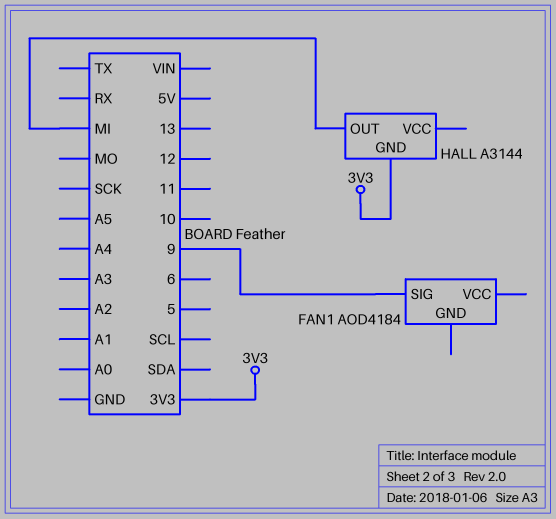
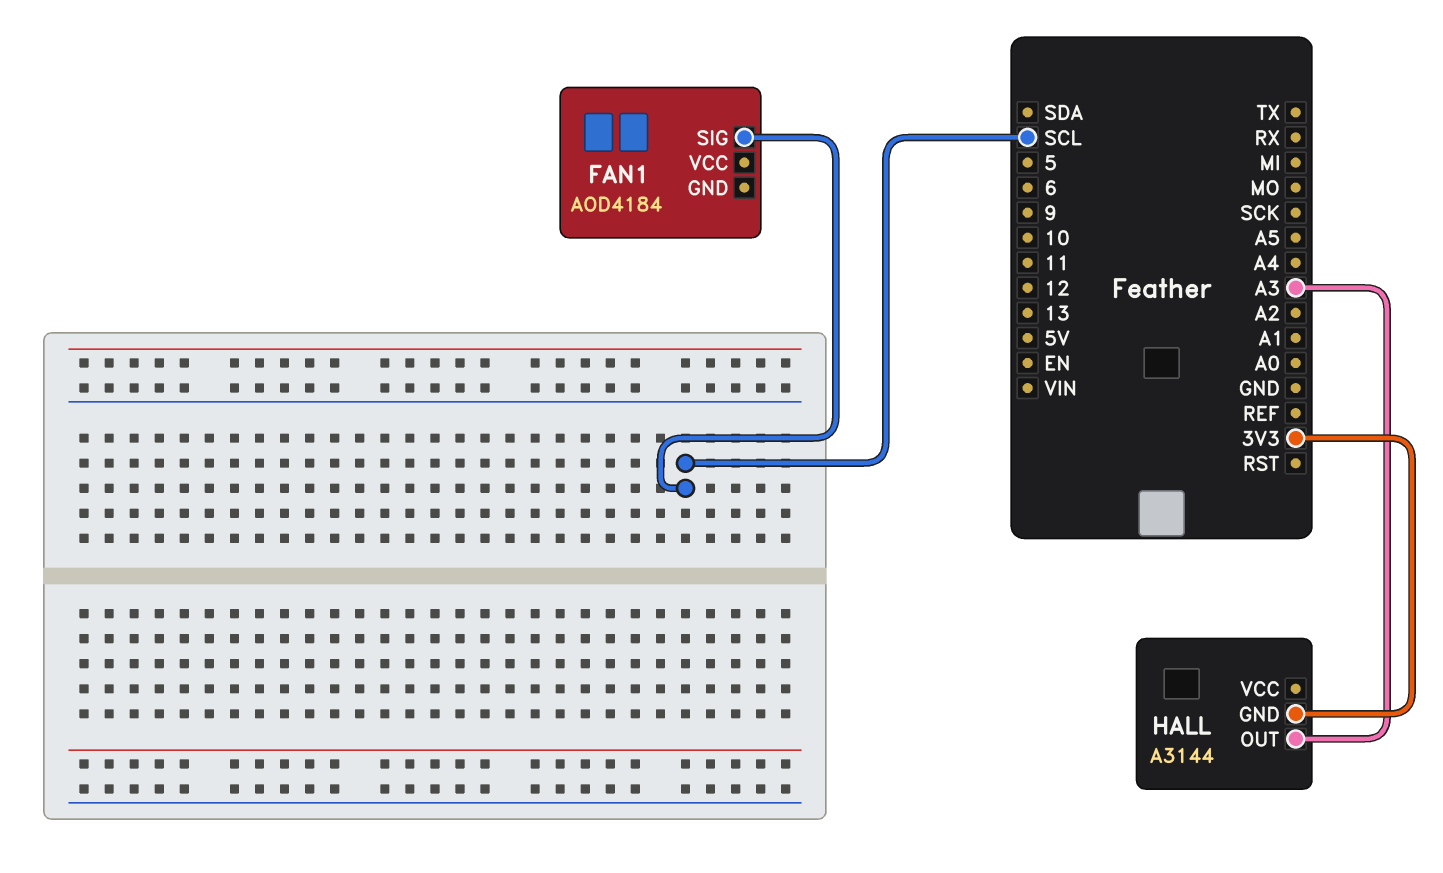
FAN1 pin SIG: 9 -> SCL
HALL pin OUT: MI -> A3

